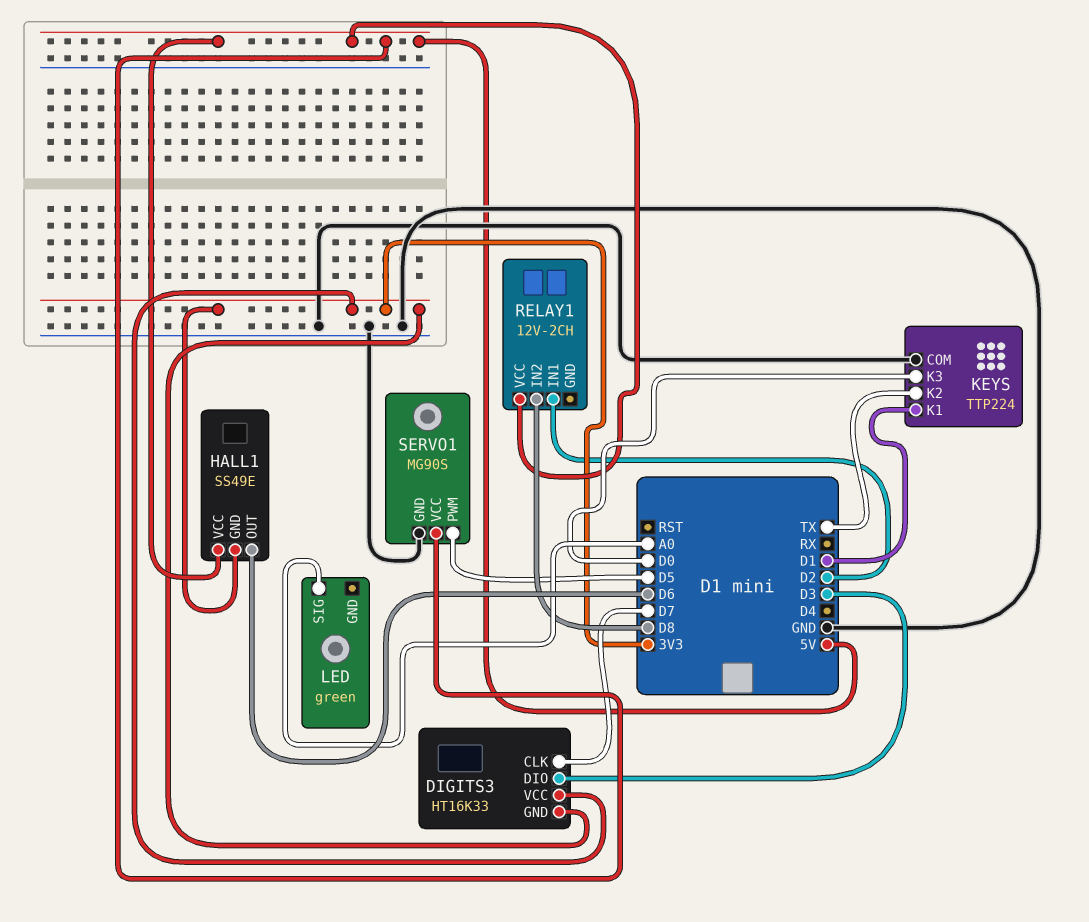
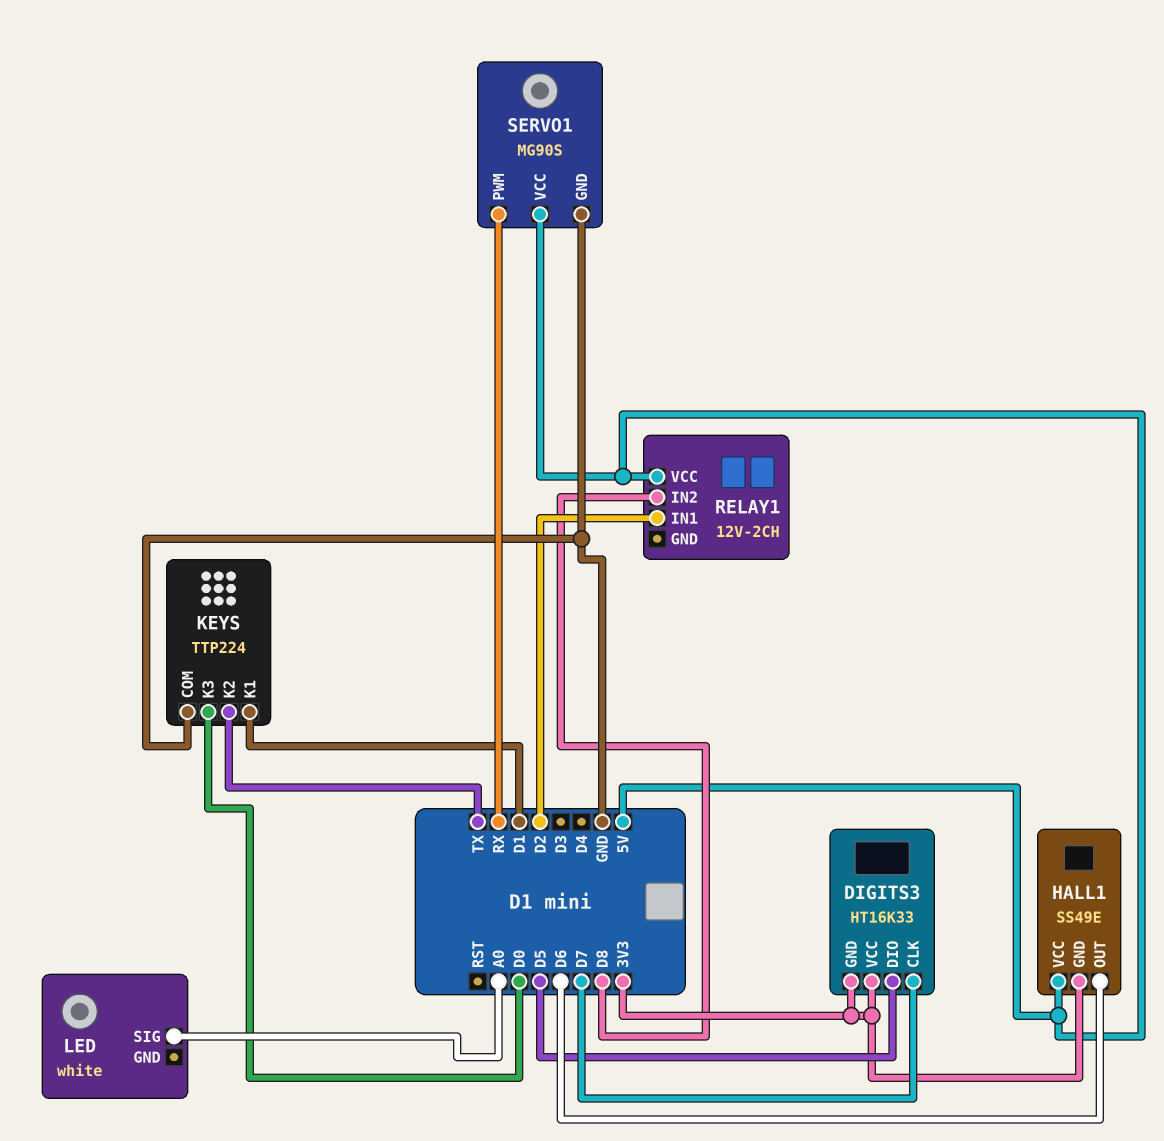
DIGITS3 pin DIO: D3 -> D5
LED: green -> white
SERVO1 pin PWM: D5 -> RX

